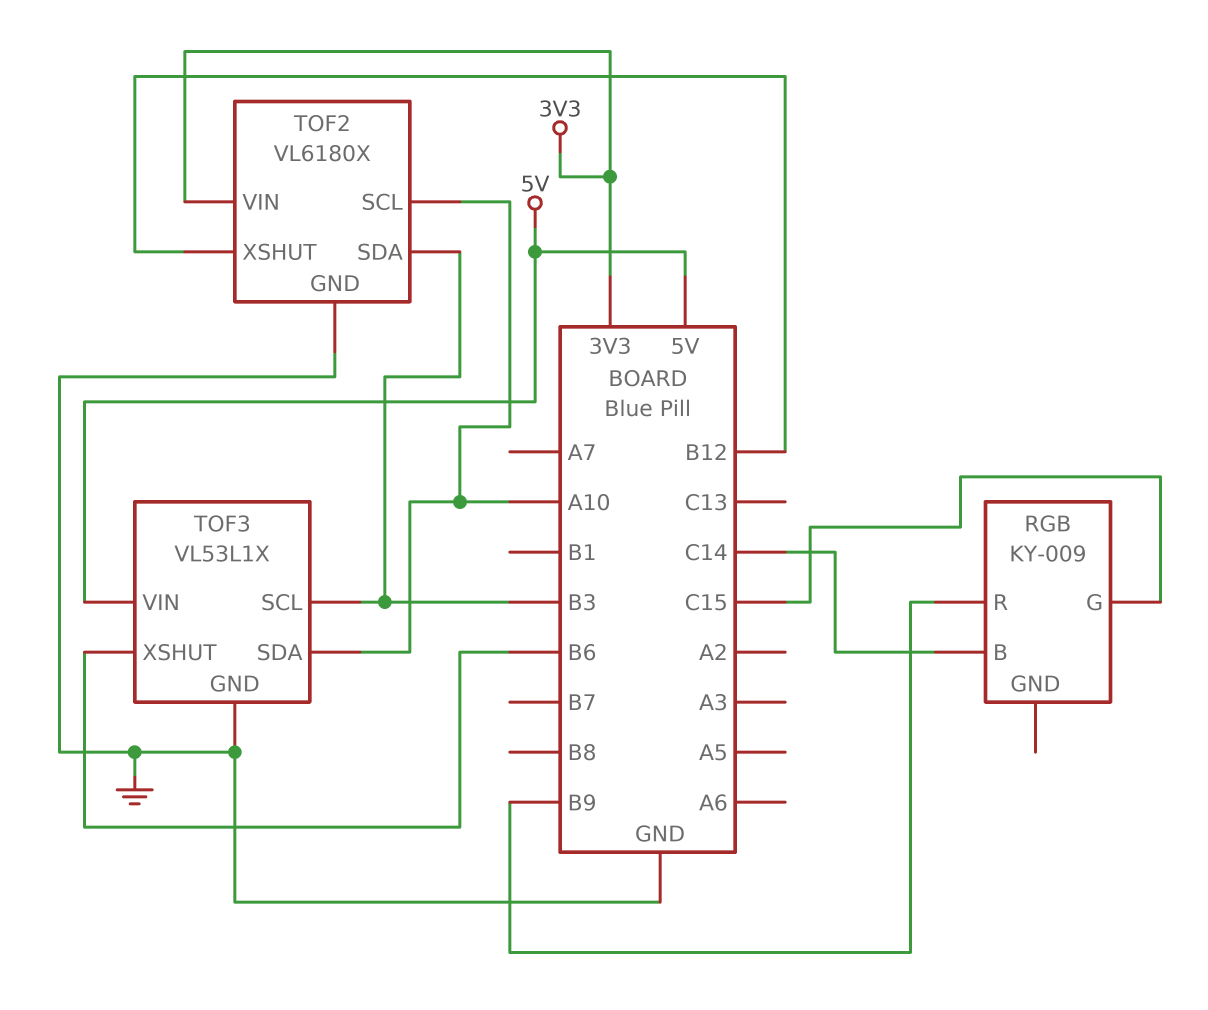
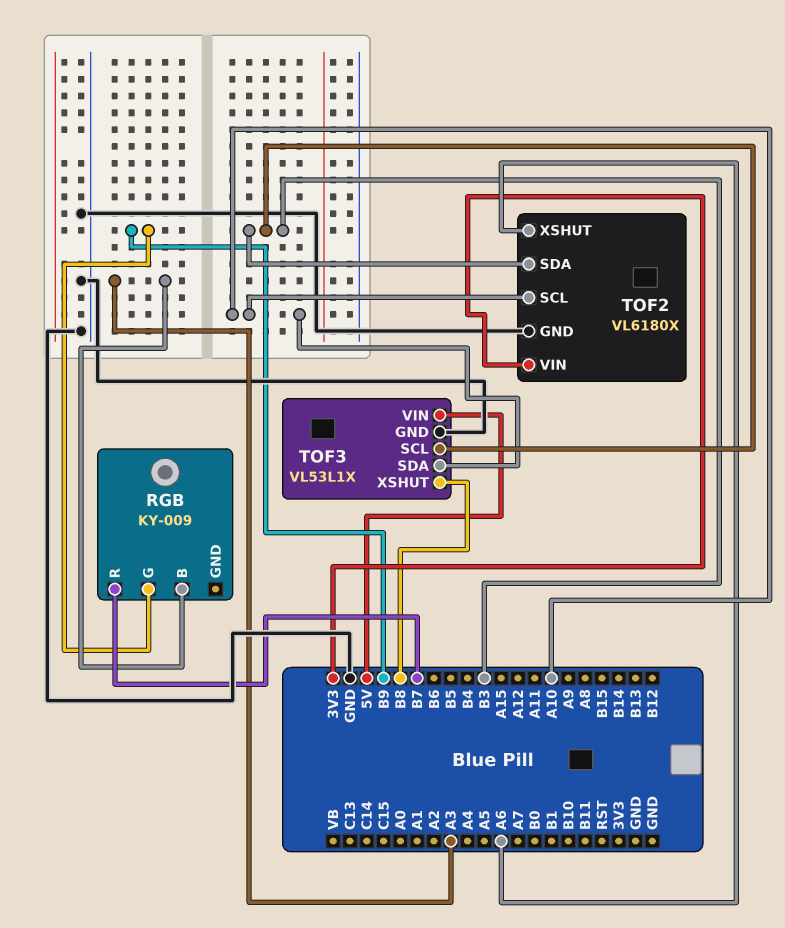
RGB pin B: C14 -> A3
RGB pin G: C15 -> B9
RGB pin R: B9 -> B7
TOF2 pin XSHUT: B12 -> A6
TOF3 pin XSHUT: B6 -> B8

